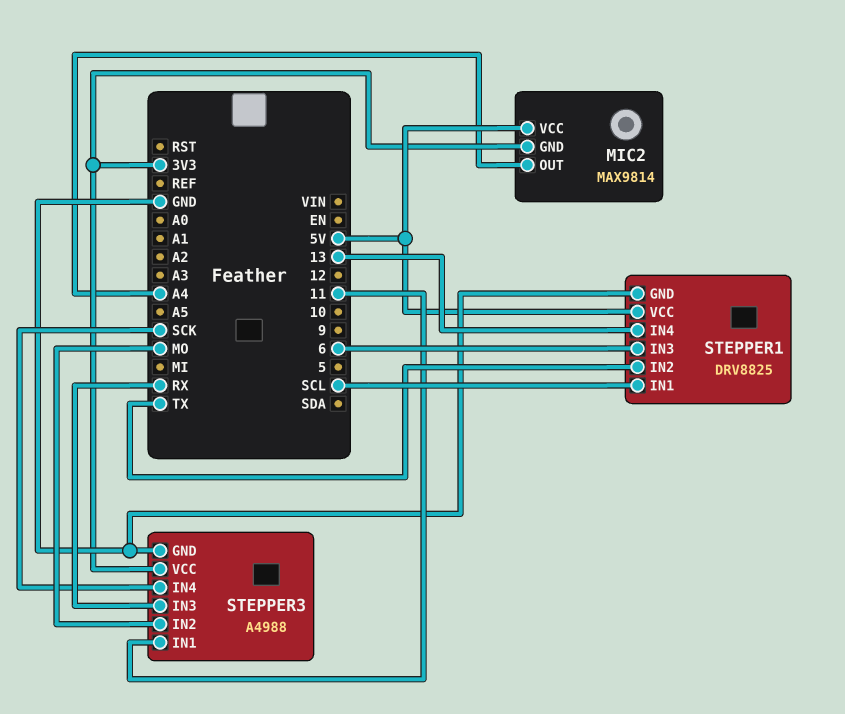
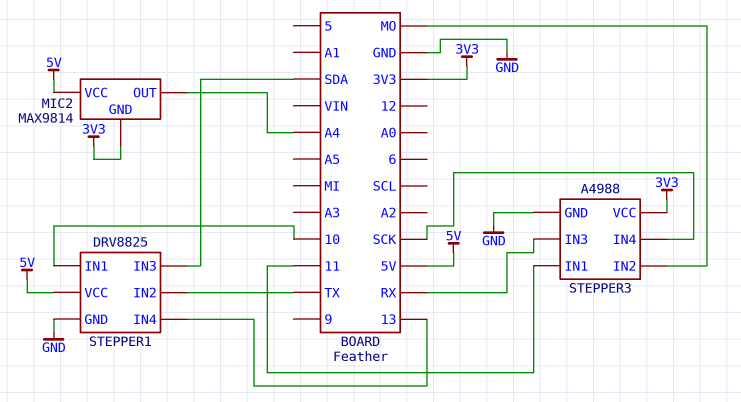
STEPPER1 pin IN1: SCL -> 10
STEPPER1 pin IN3: 6 -> SDA

